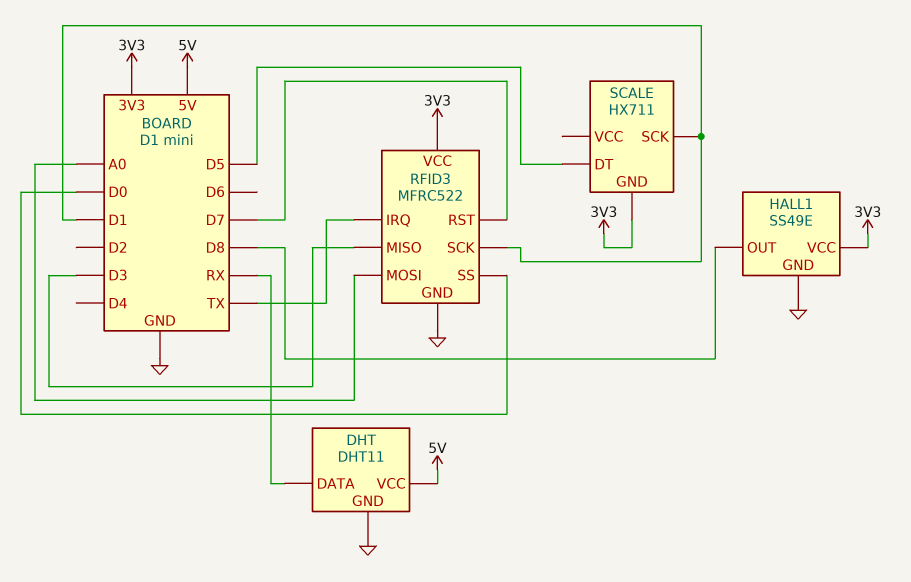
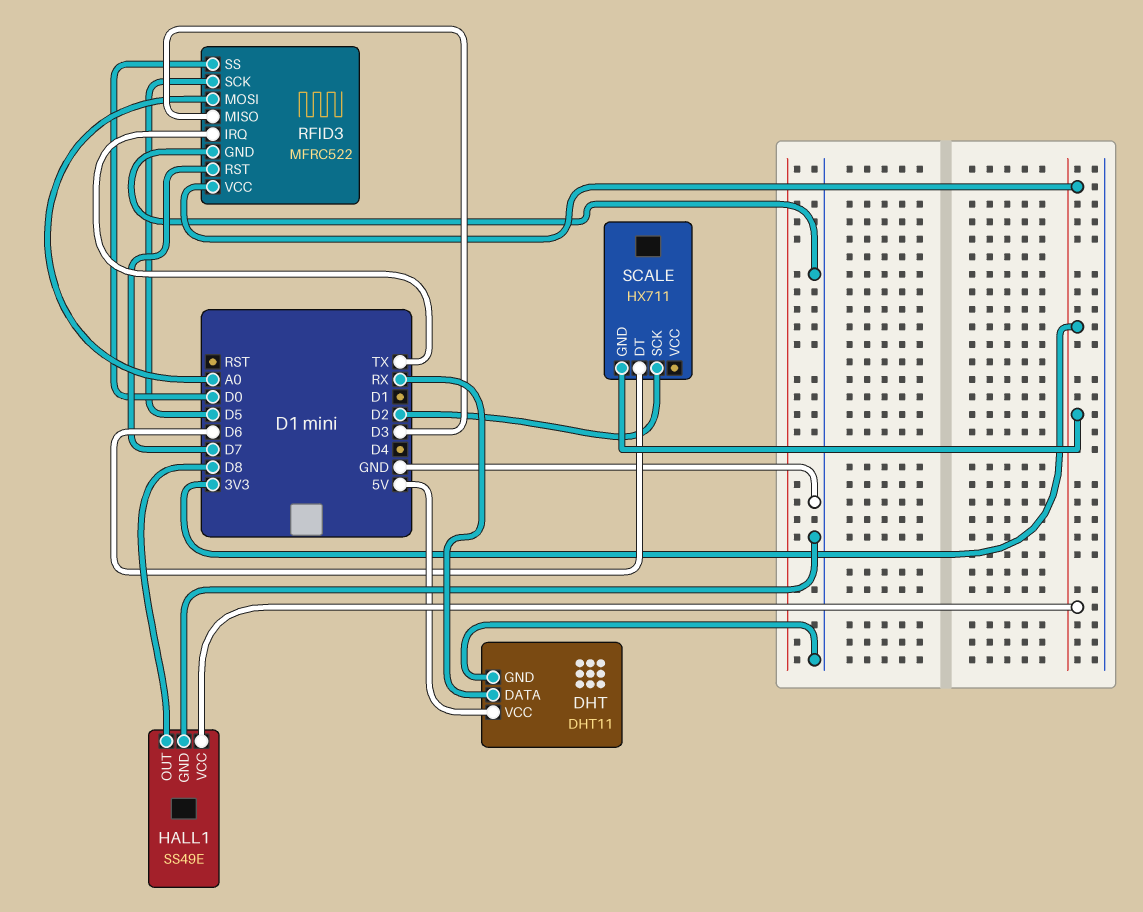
RFID3 pin SCK: D1 -> D5
SCALE pin DT: D5 -> D6
SCALE pin SCK: D1 -> D2

